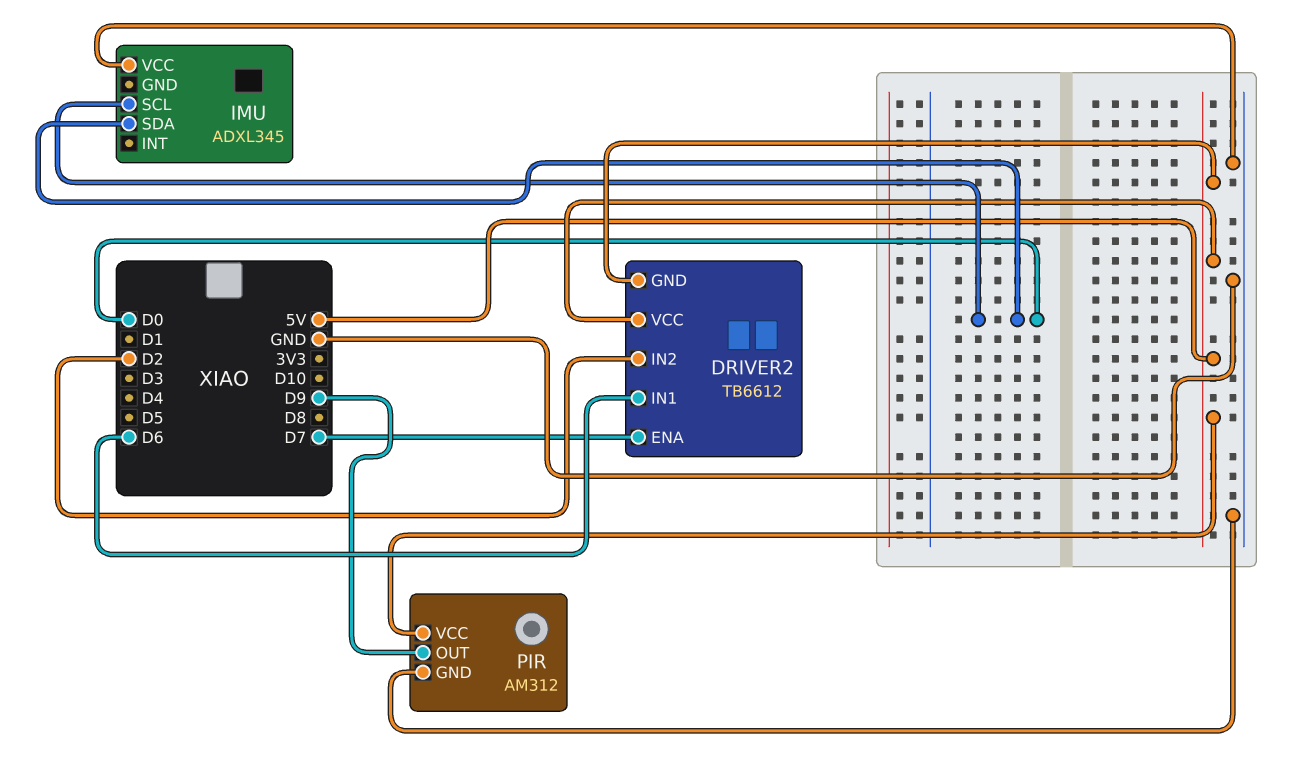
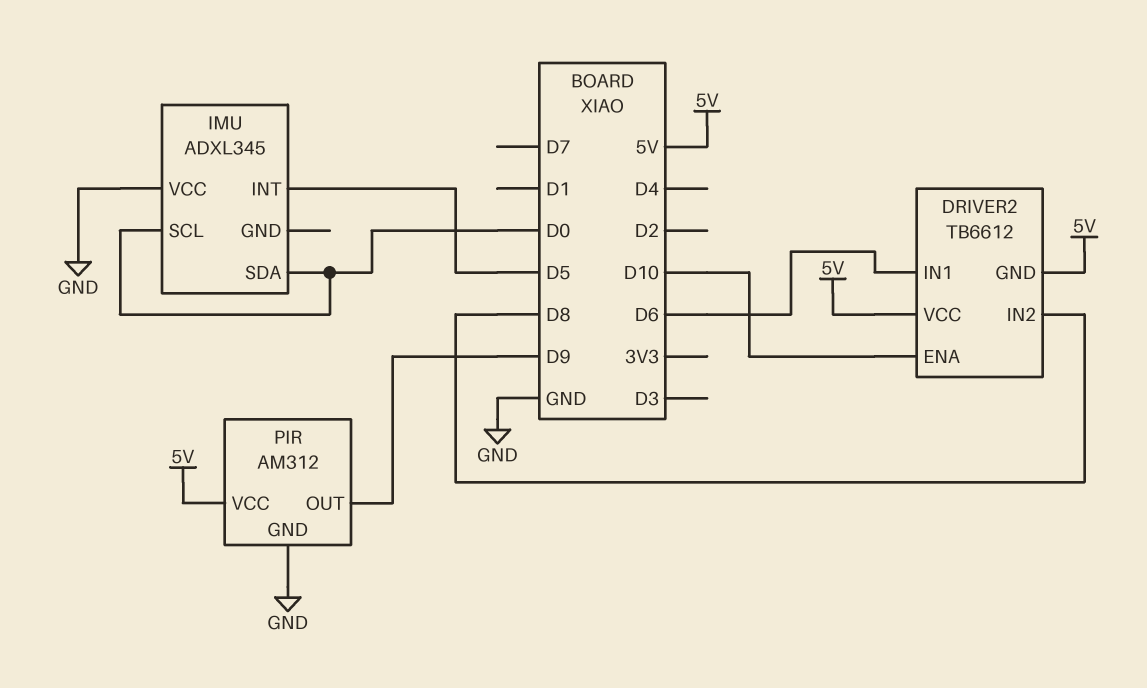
DRIVER2 pin ENA: D7 -> D10
DRIVER2 pin IN2: D2 -> D8
IMU pin INT: none -> D5

